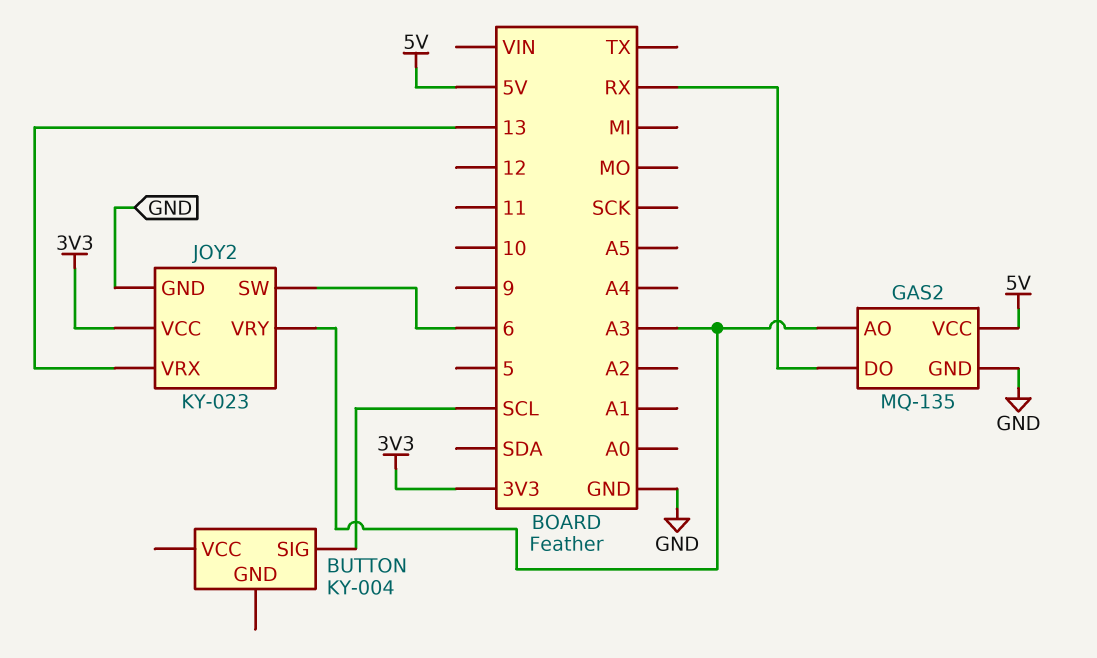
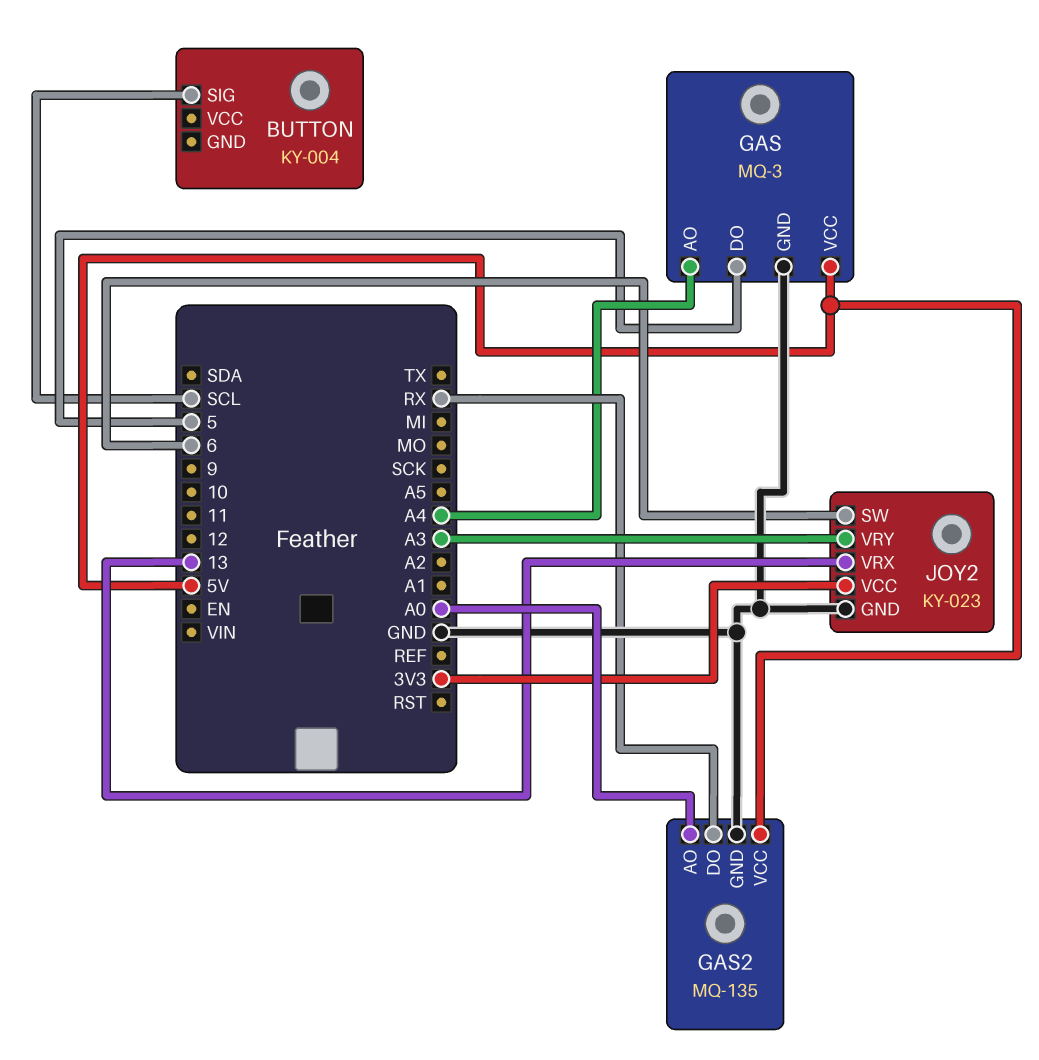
GAS: none -> MQ-3
GAS pin AO: none -> A4
GAS pin DO: none -> 5
GAS pin GND: none -> GND
GAS pin VCC: none -> 5V
GAS2 pin AO: A3 -> A0

